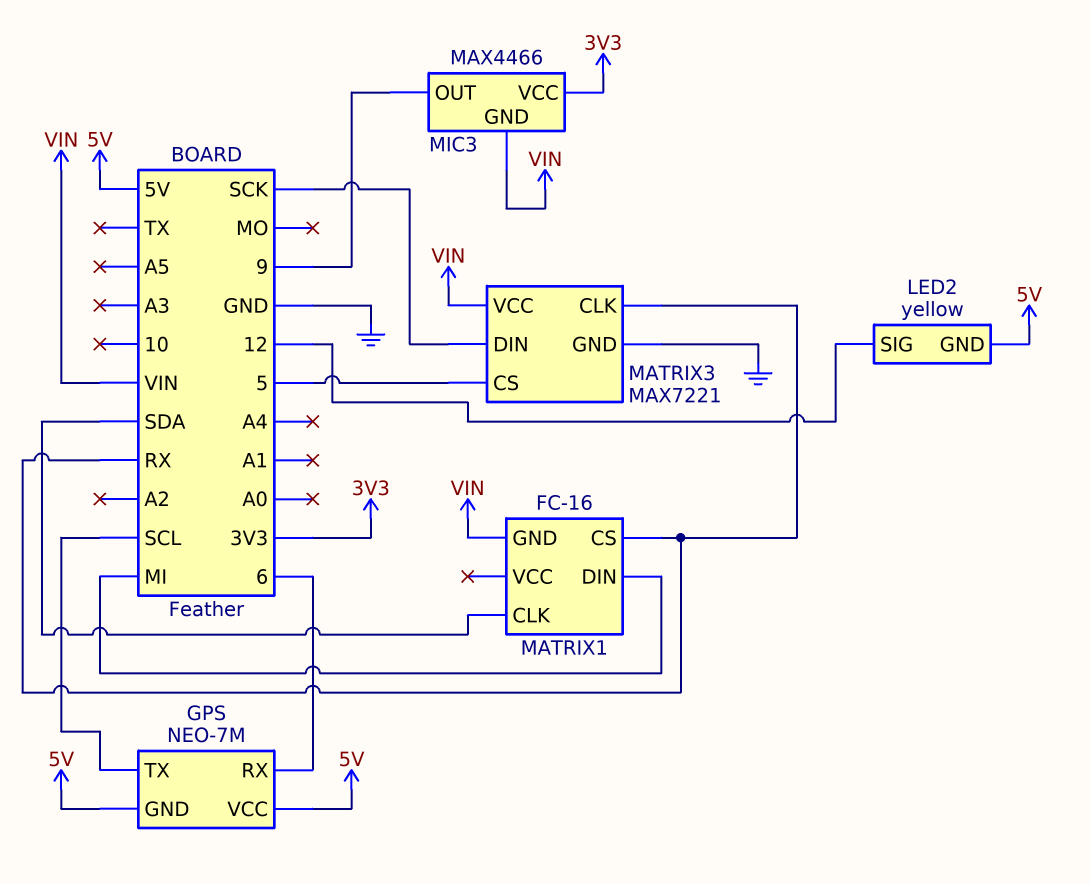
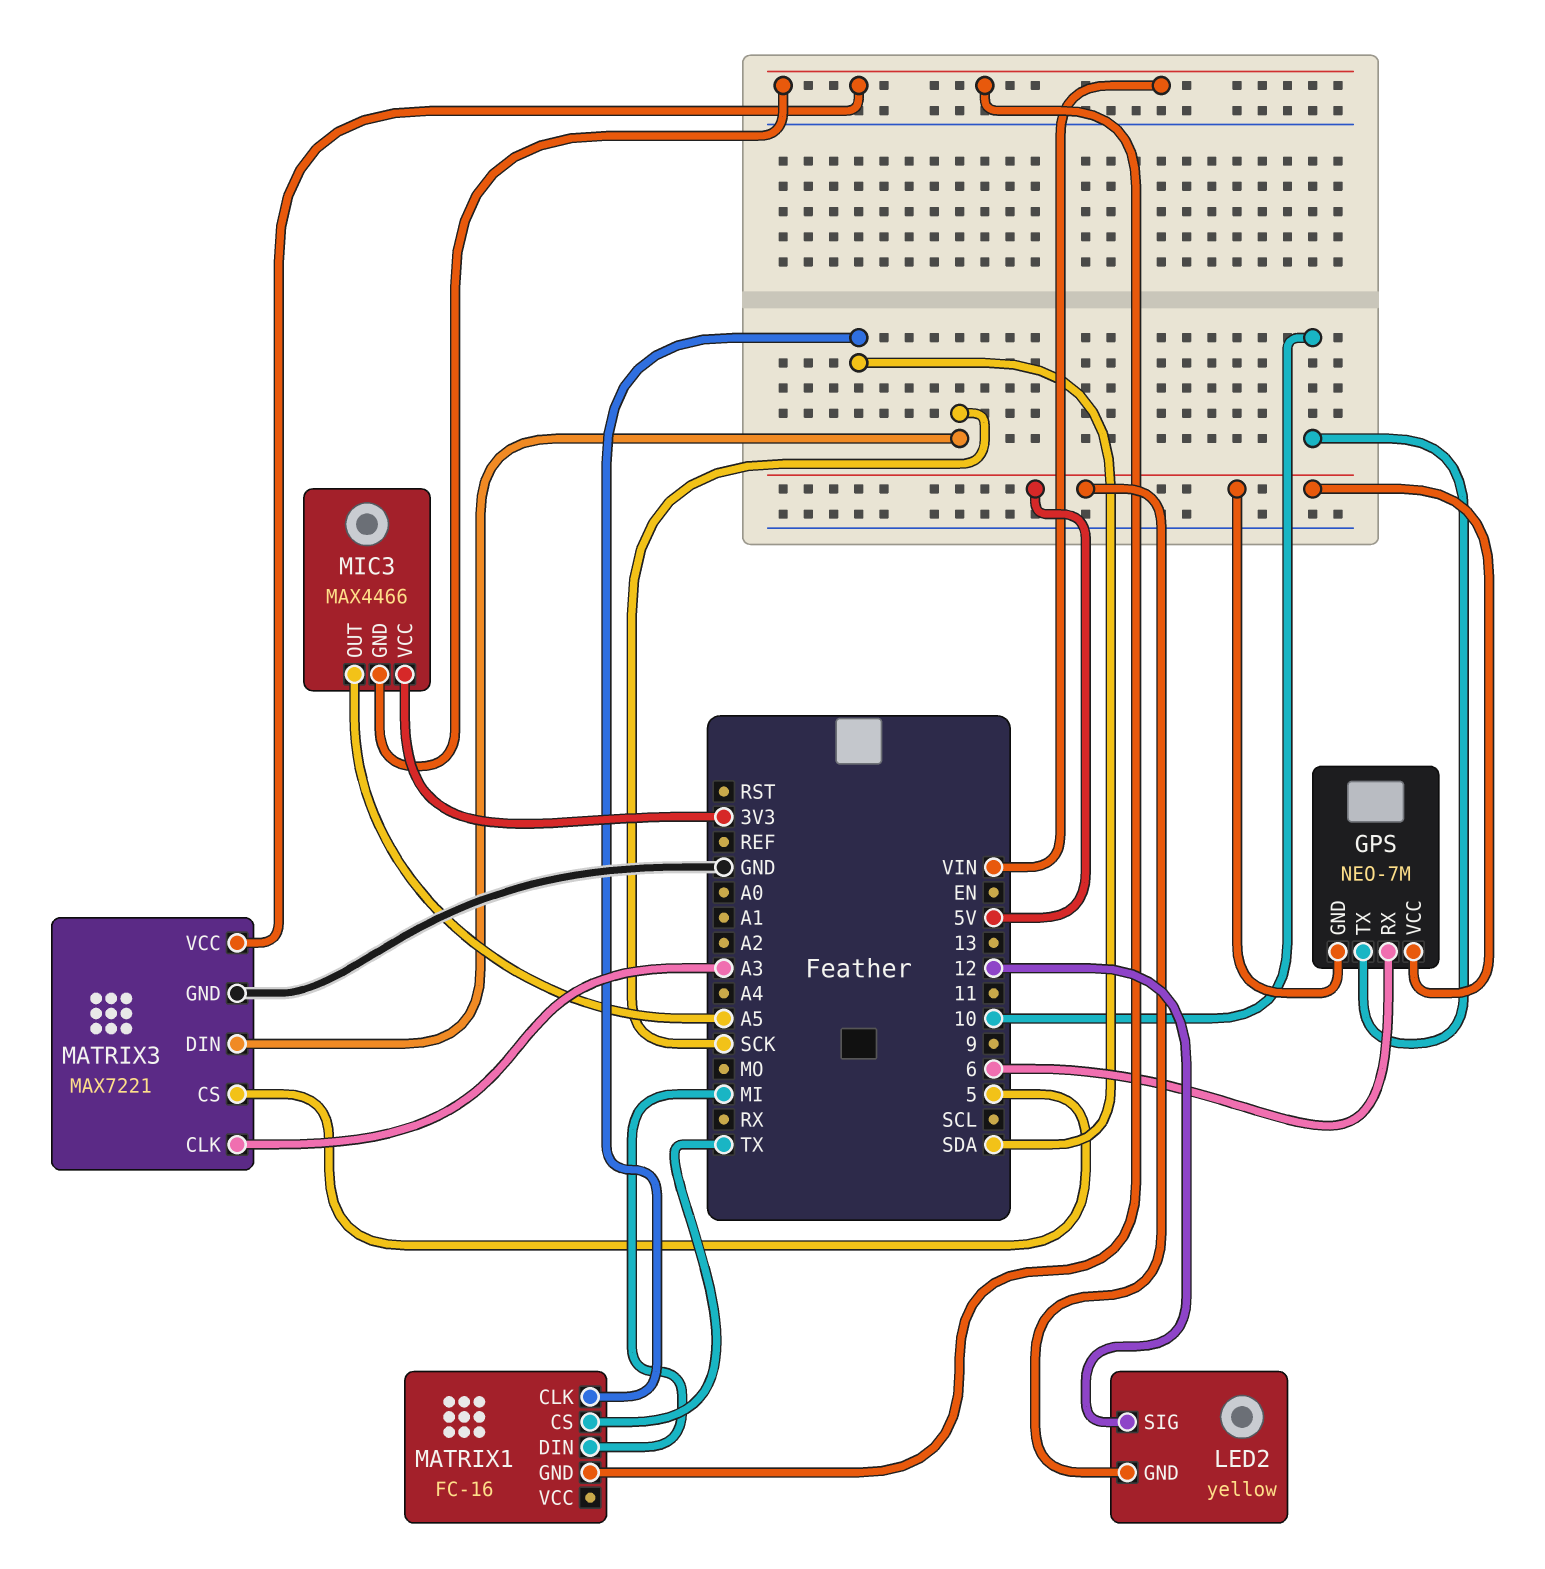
GPS pin TX: SCL -> 10
MATRIX1 pin CS: RX -> TX
MATRIX3 pin CLK: RX -> A3
MIC3 pin OUT: 9 -> A5

